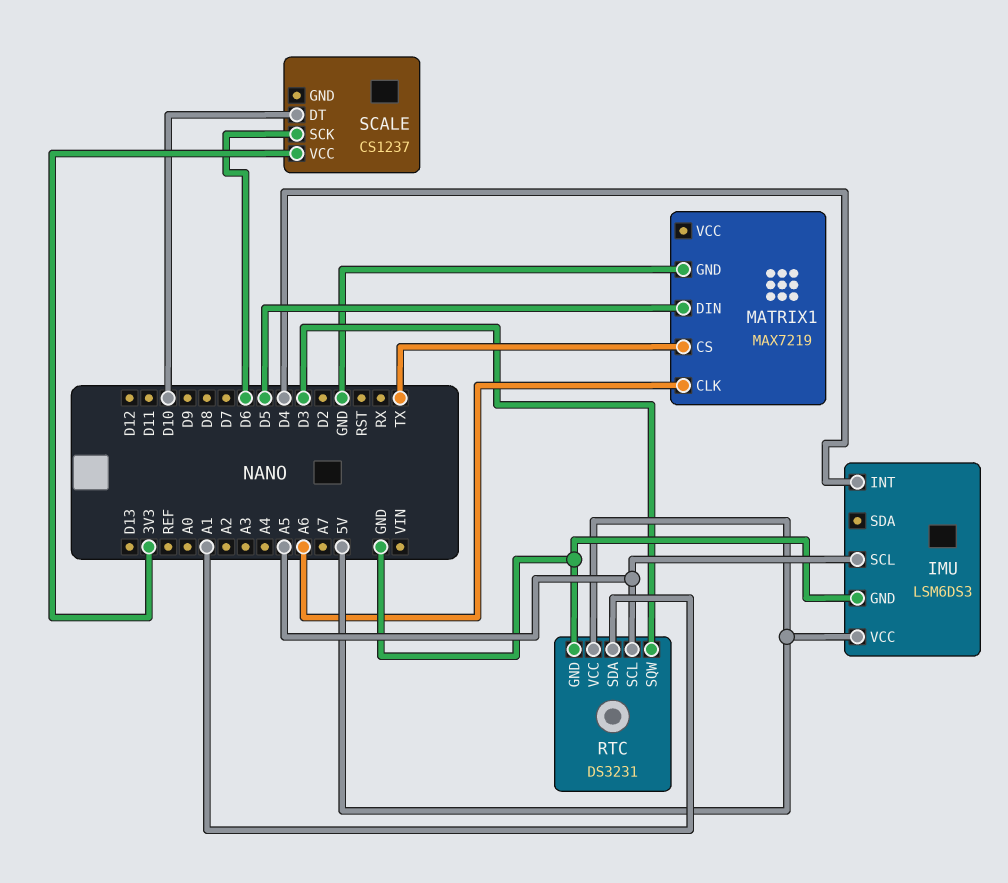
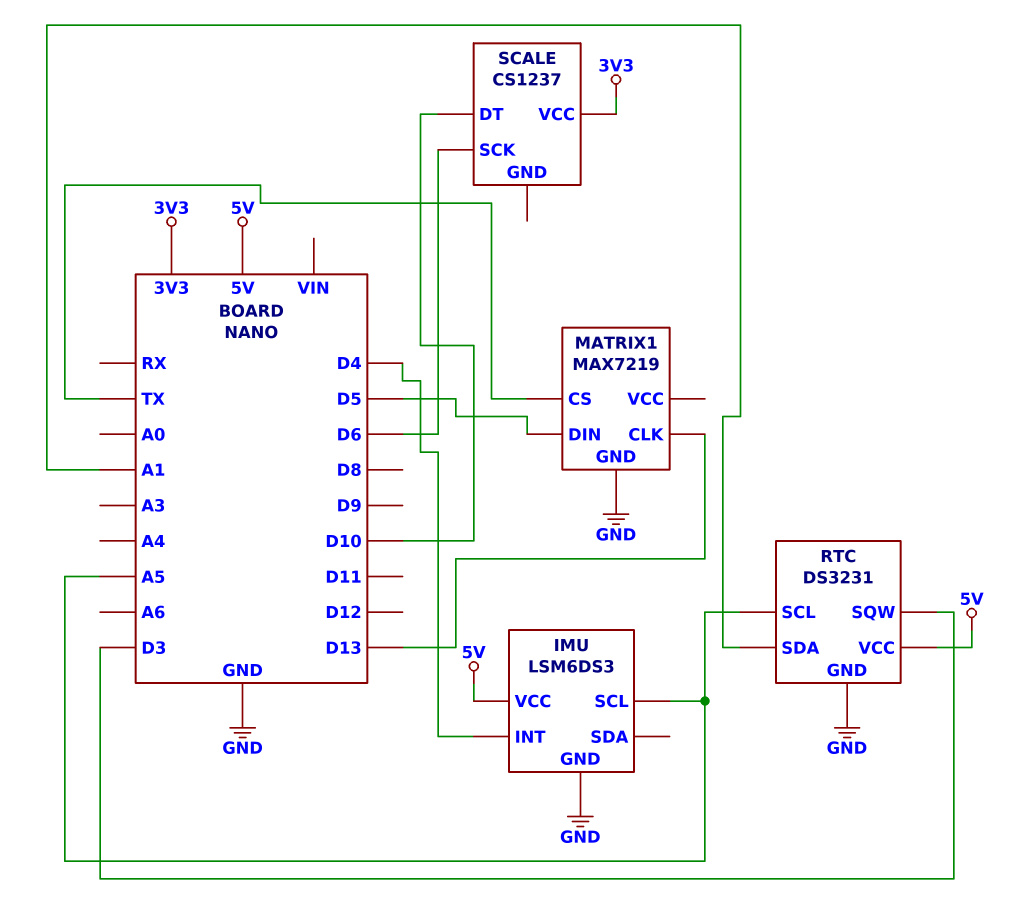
MATRIX1 pin CLK: A6 -> D13

